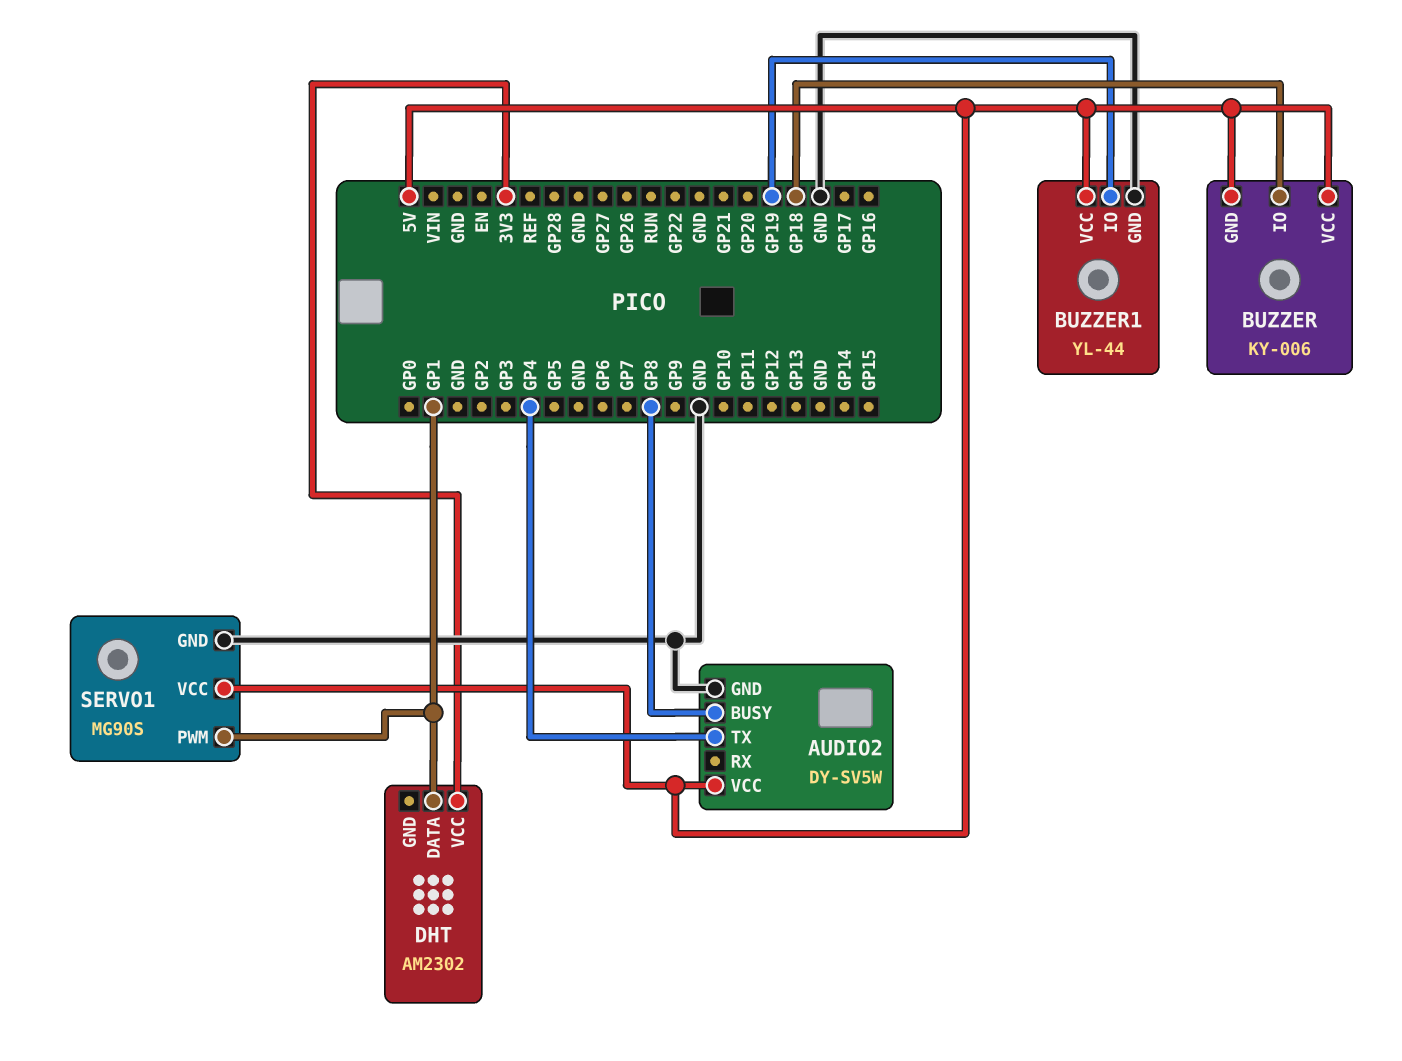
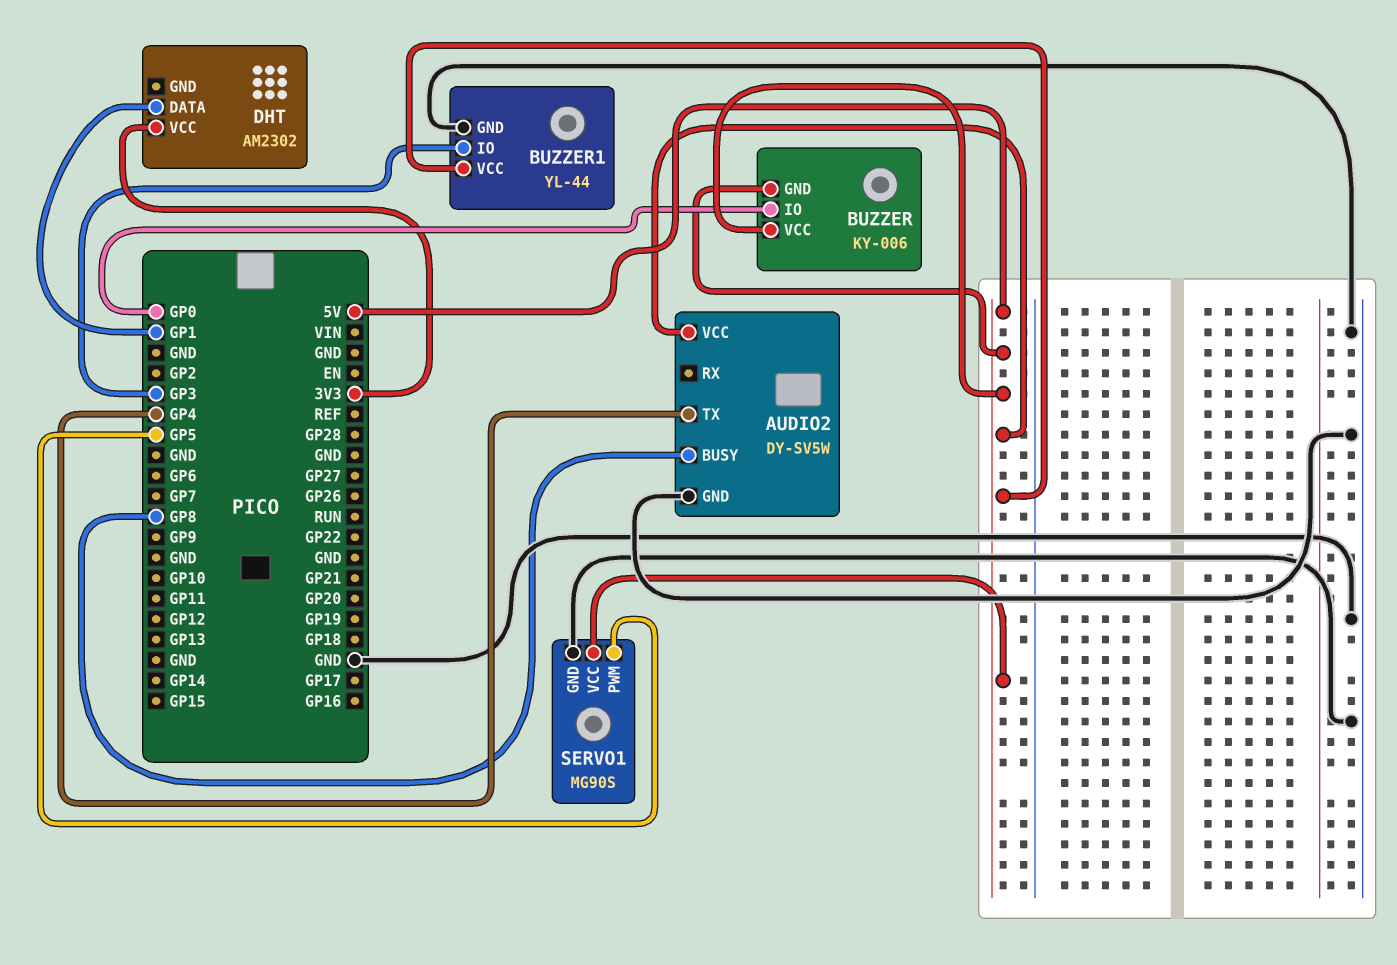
BUZZER pin IO: GP18 -> GP0
BUZZER1 pin IO: GP19 -> GP3
SERVO1 pin PWM: GP1 -> GP5

